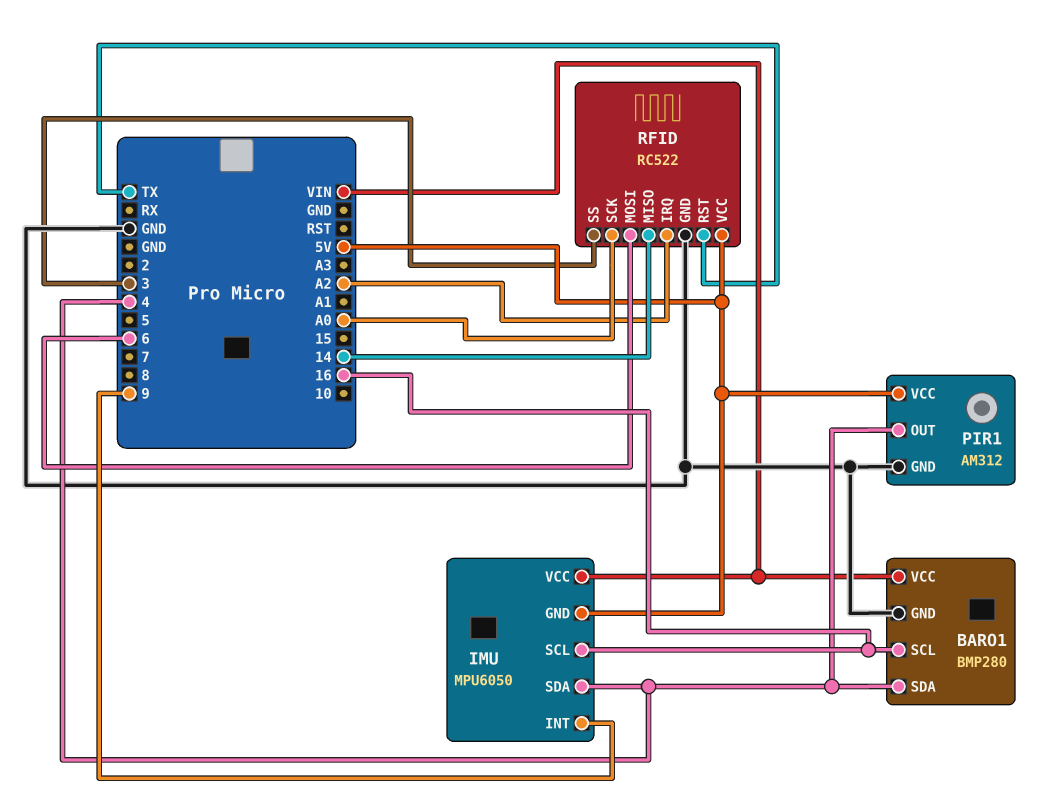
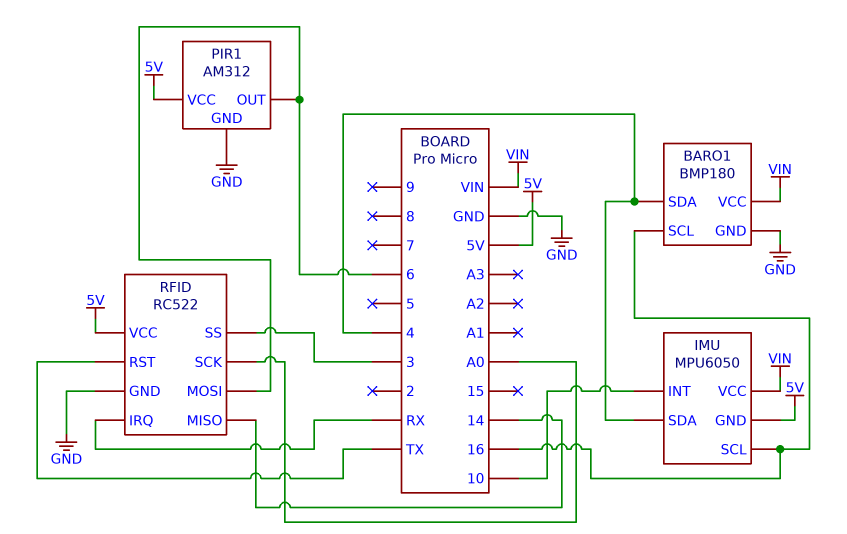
BARO1: BMP280 -> BMP180
IMU pin INT: 9 -> 10
PIR1 pin OUT: 4 -> 6
RFID pin IRQ: A2 -> RX

